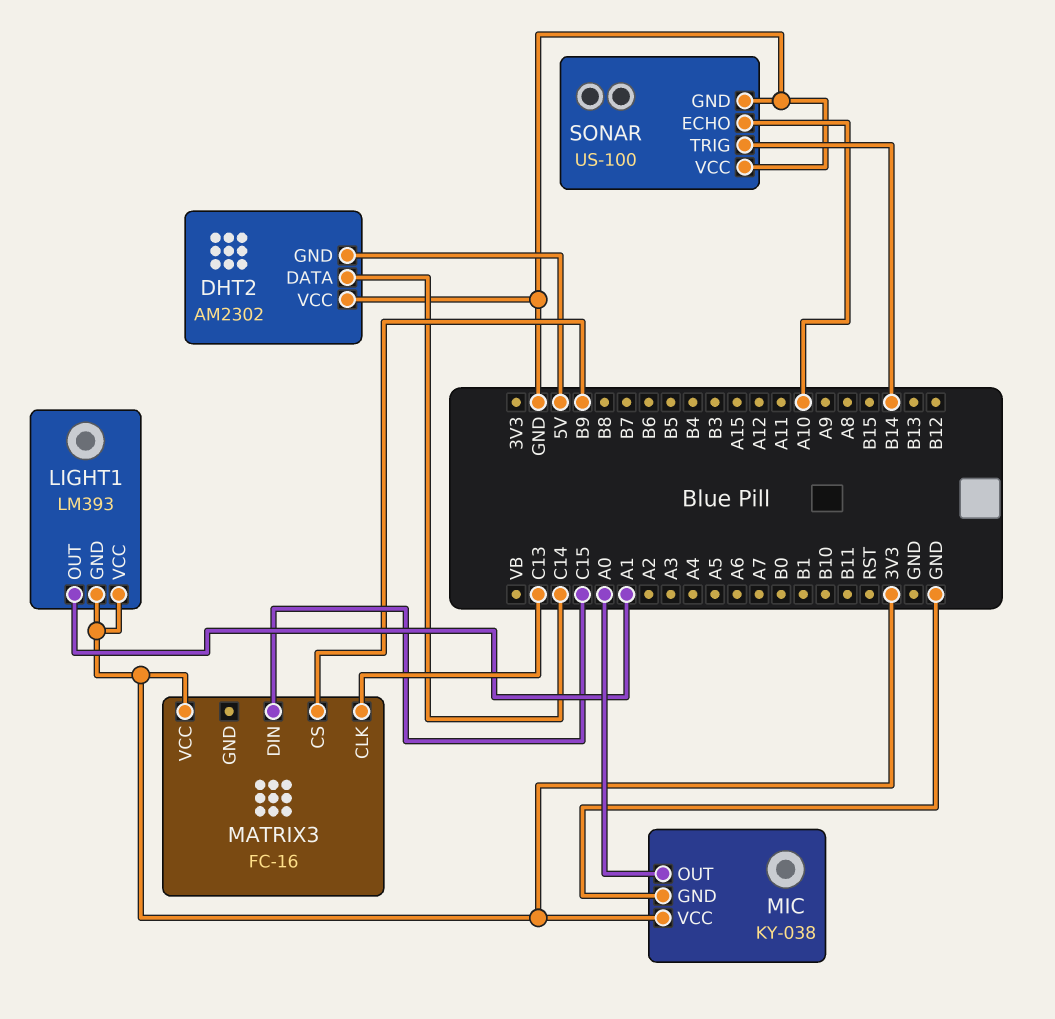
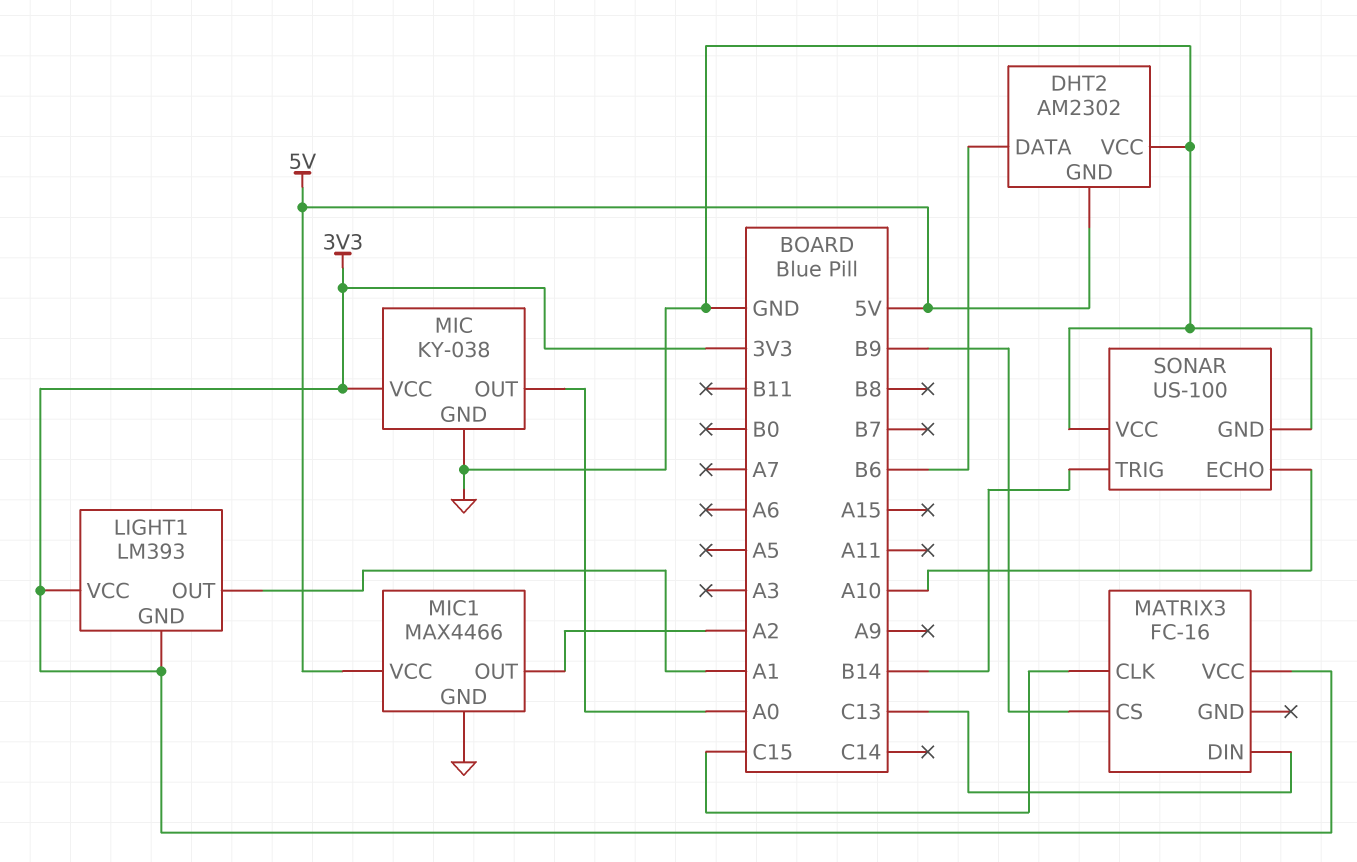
DHT2 pin DATA: C14 -> B6
MATRIX3 pin CLK: C13 -> C15
MATRIX3 pin DIN: C15 -> C13
MIC1: none -> MAX4466
MIC1 pin GND: none -> GND
MIC1 pin OUT: none -> A2
MIC1 pin VCC: none -> 5V

